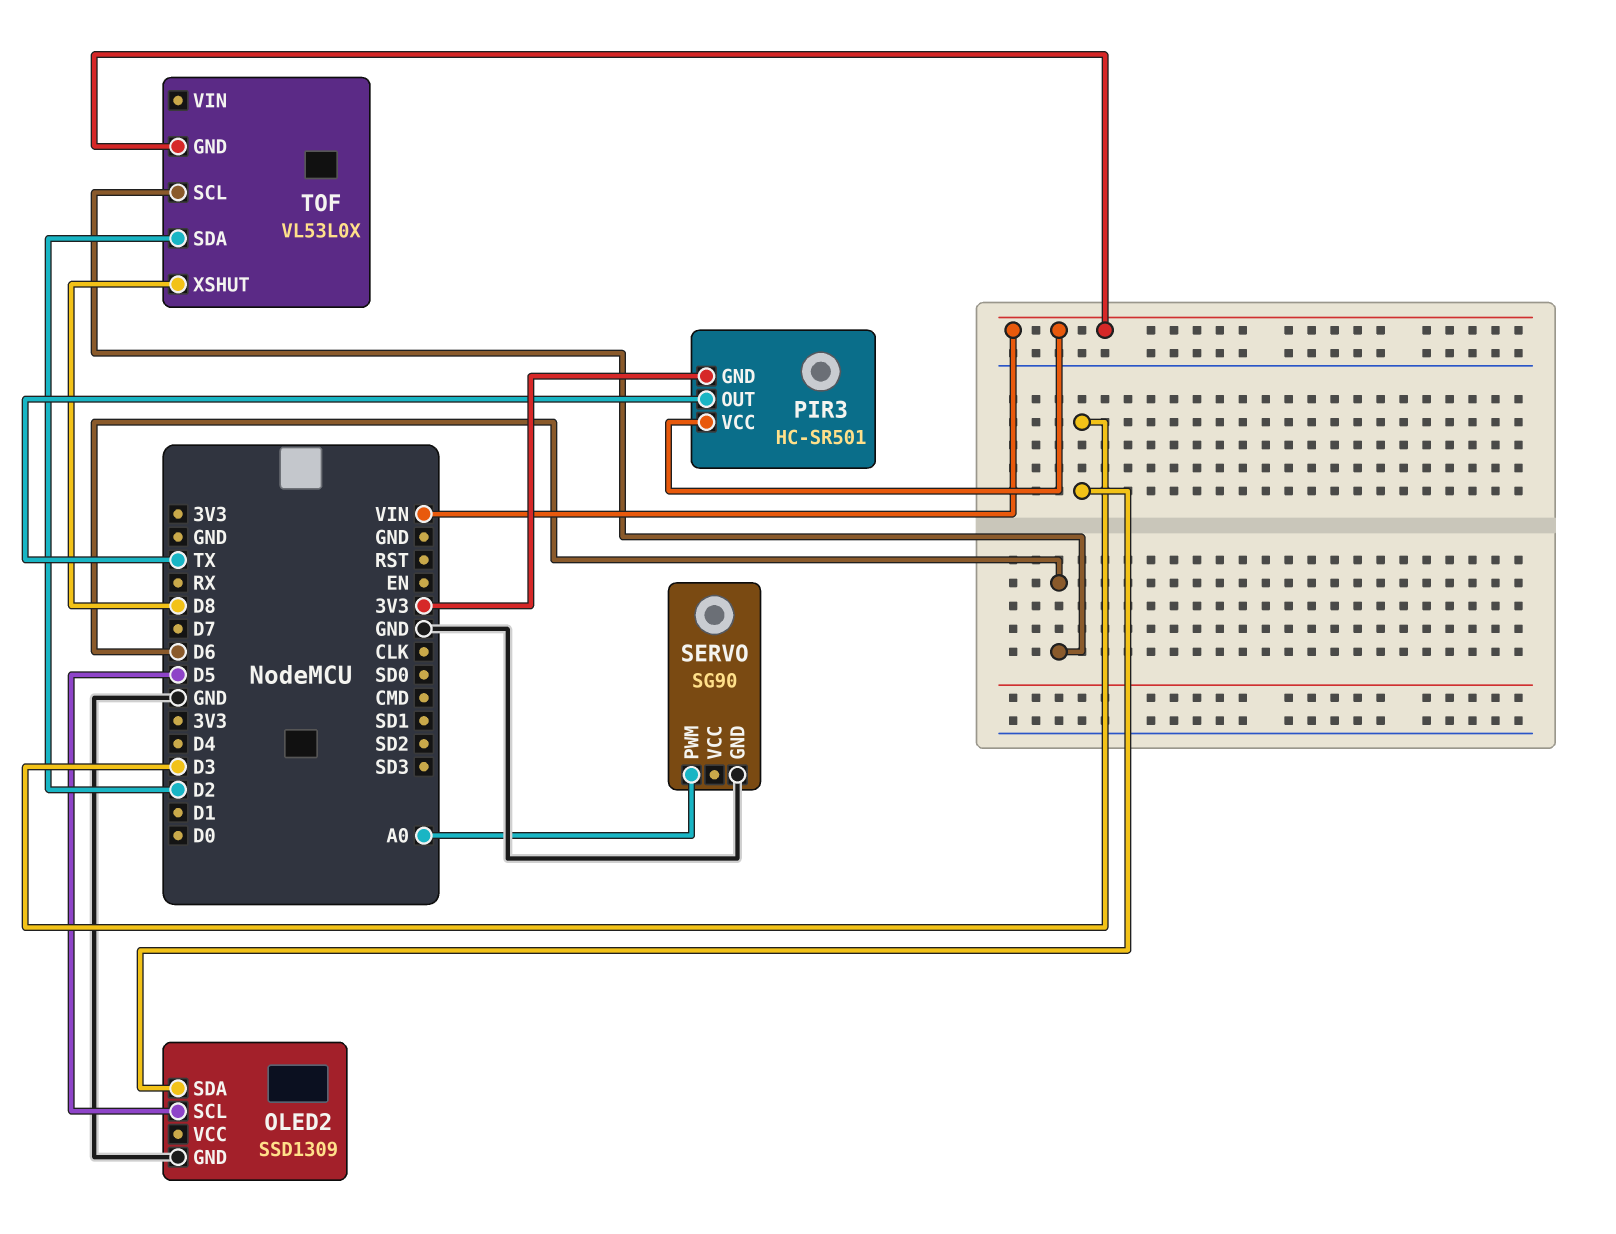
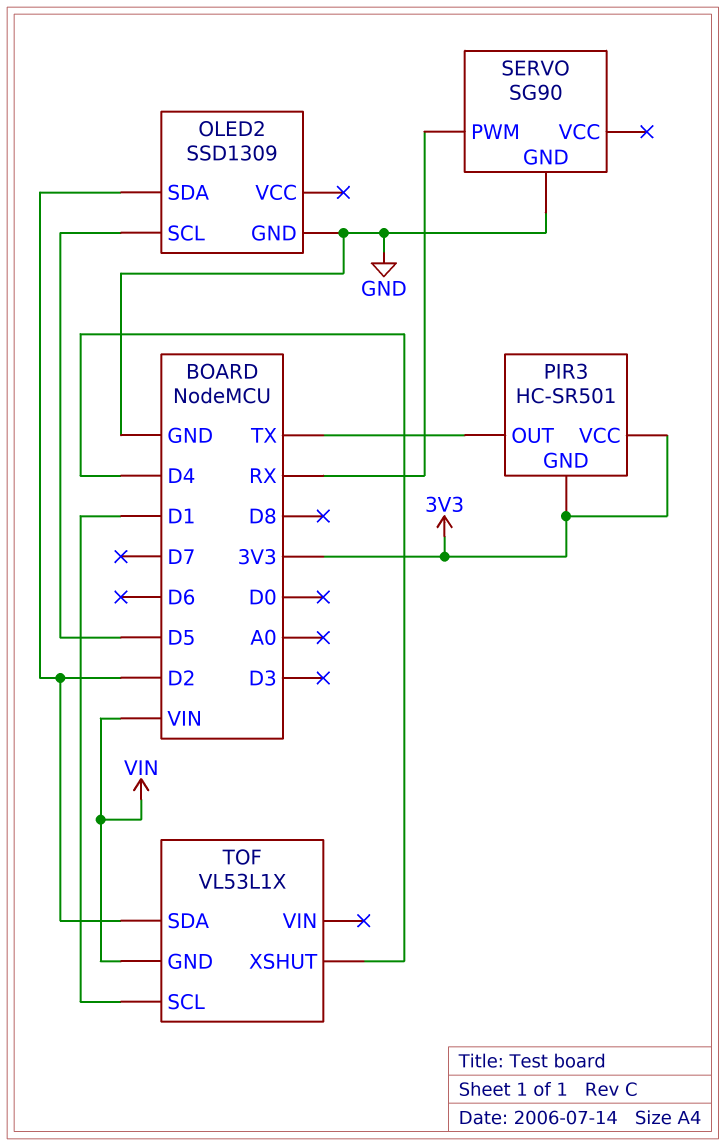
OLED2 pin SDA: D3 -> D2
PIR3 pin VCC: VIN -> 3V3
SERVO pin PWM: A0 -> RX
TOF: VL53L0X -> VL53L1X
TOF pin SCL: D6 -> D1
TOF pin XSHUT: D8 -> D4

